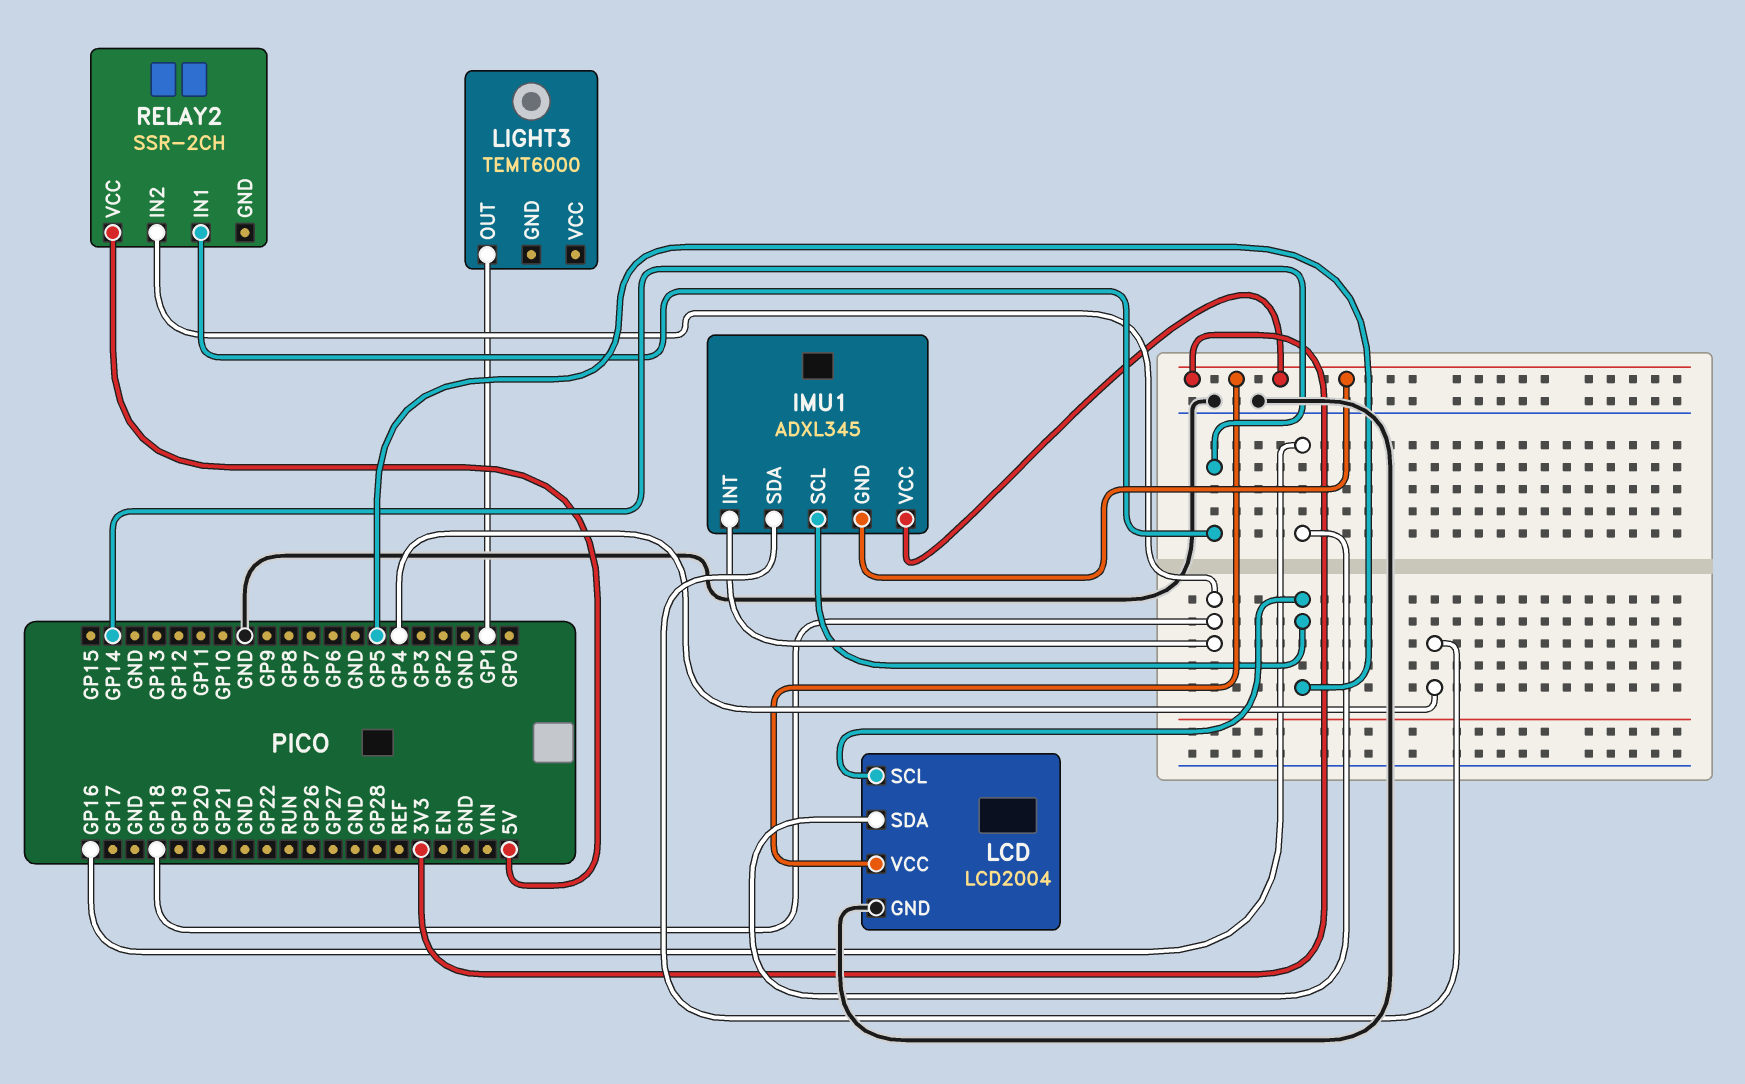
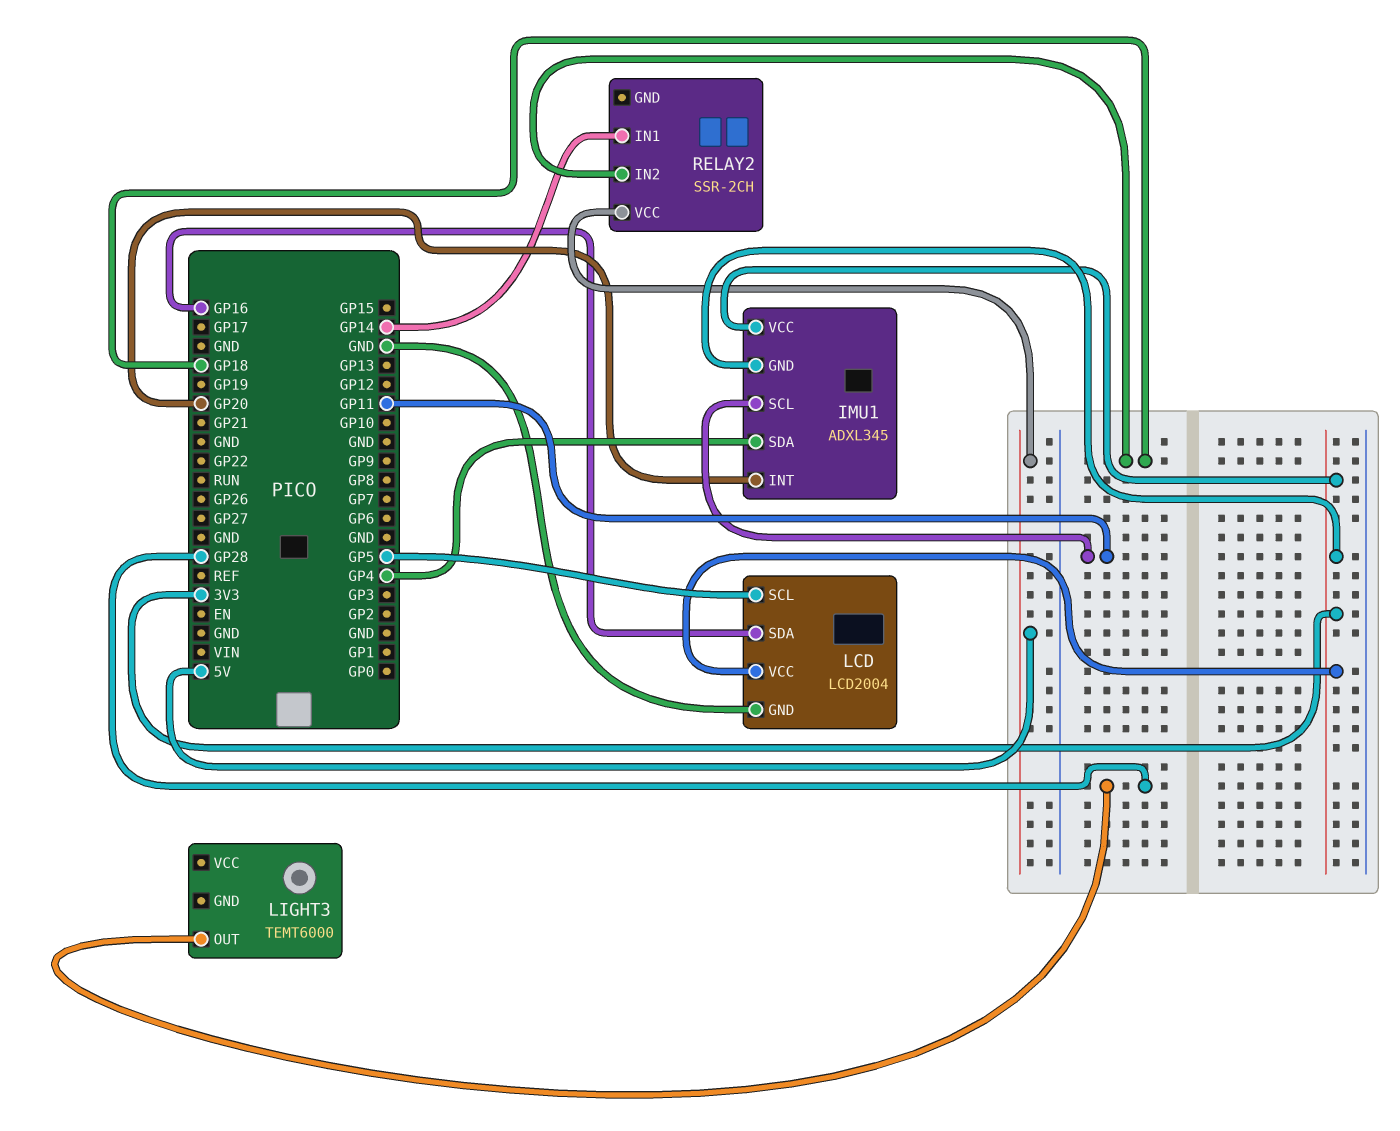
IMU1 pin INT: GP18 -> GP20
IMU1 pin SCL: GP5 -> GP11
LIGHT3 pin OUT: GP1 -> GP28

